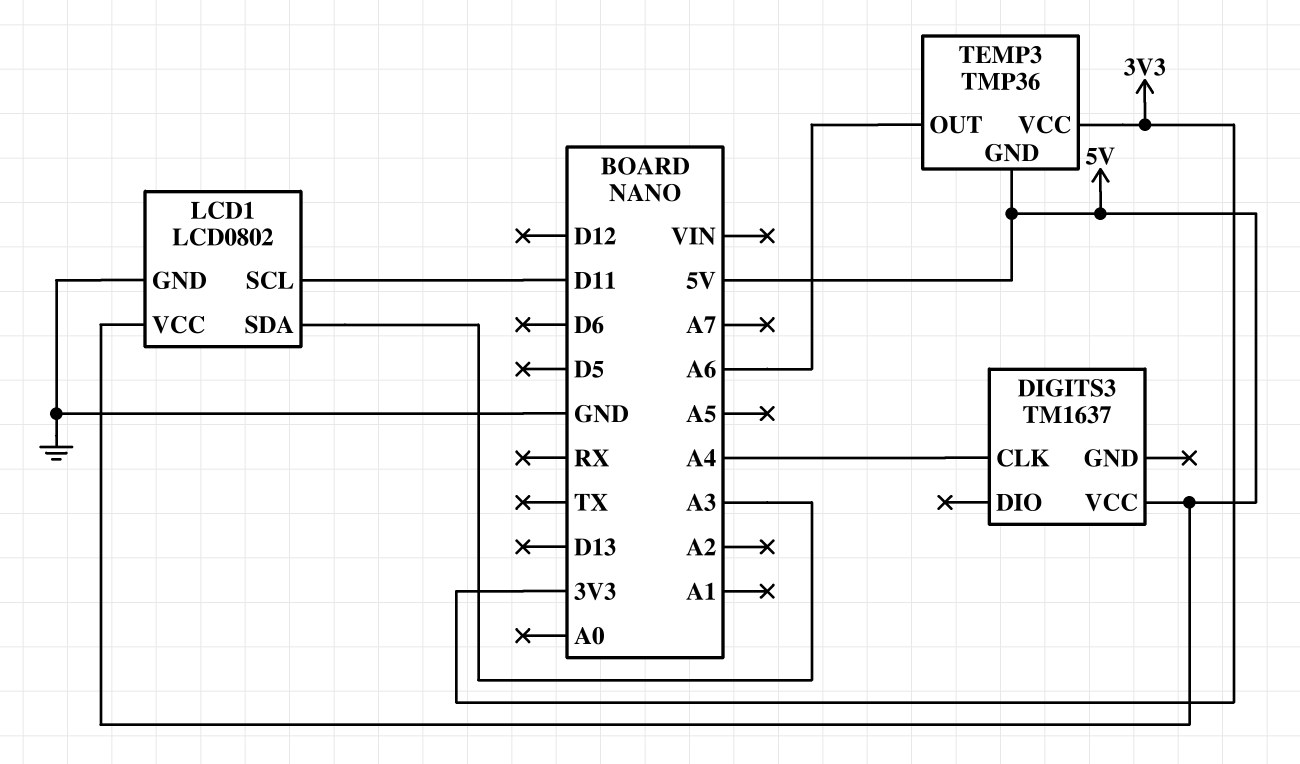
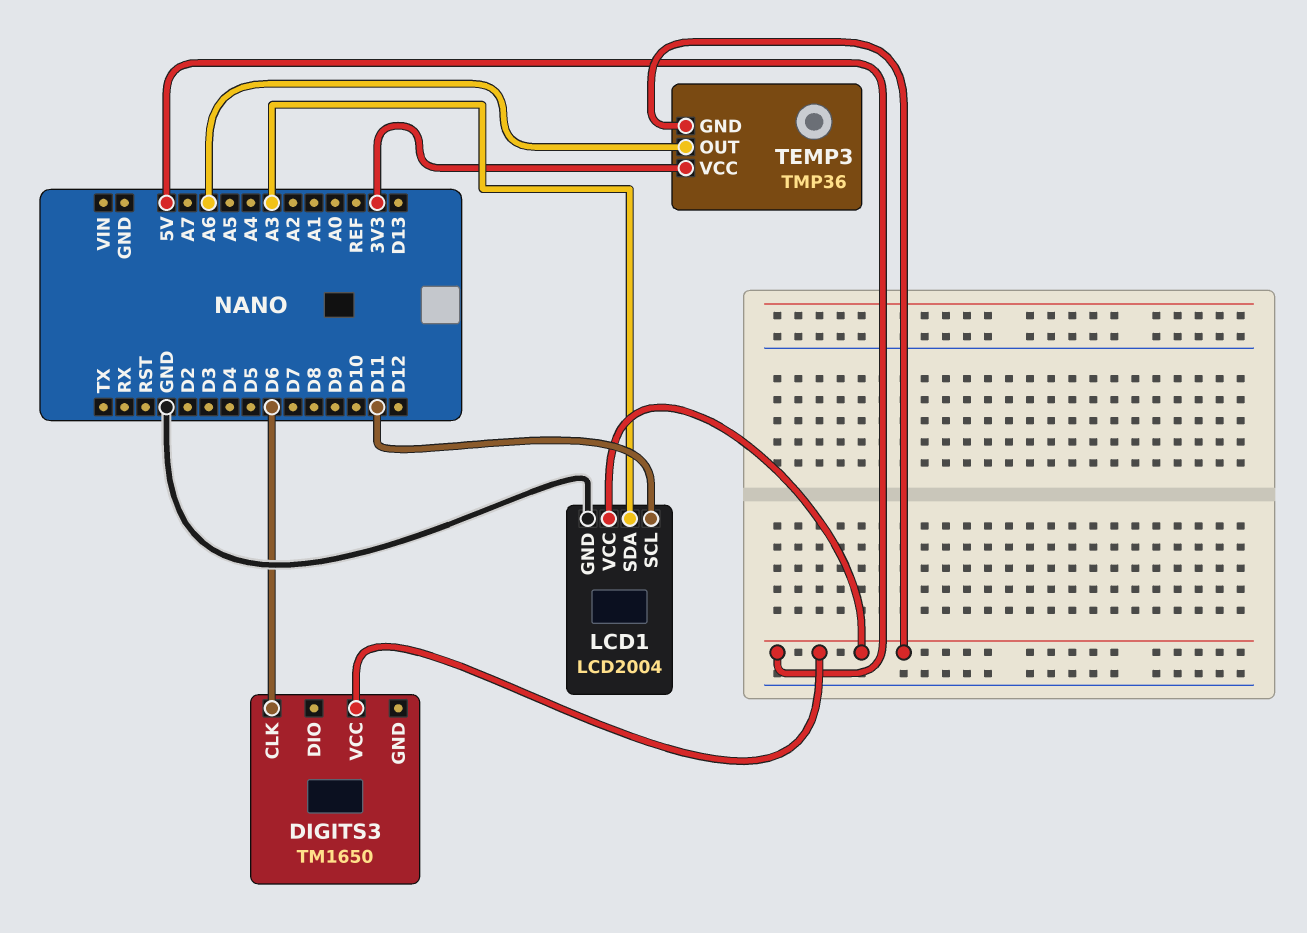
DIGITS3: TM1637 -> TM1650
DIGITS3 pin CLK: A4 -> D6
LCD1: LCD0802 -> LCD2004

